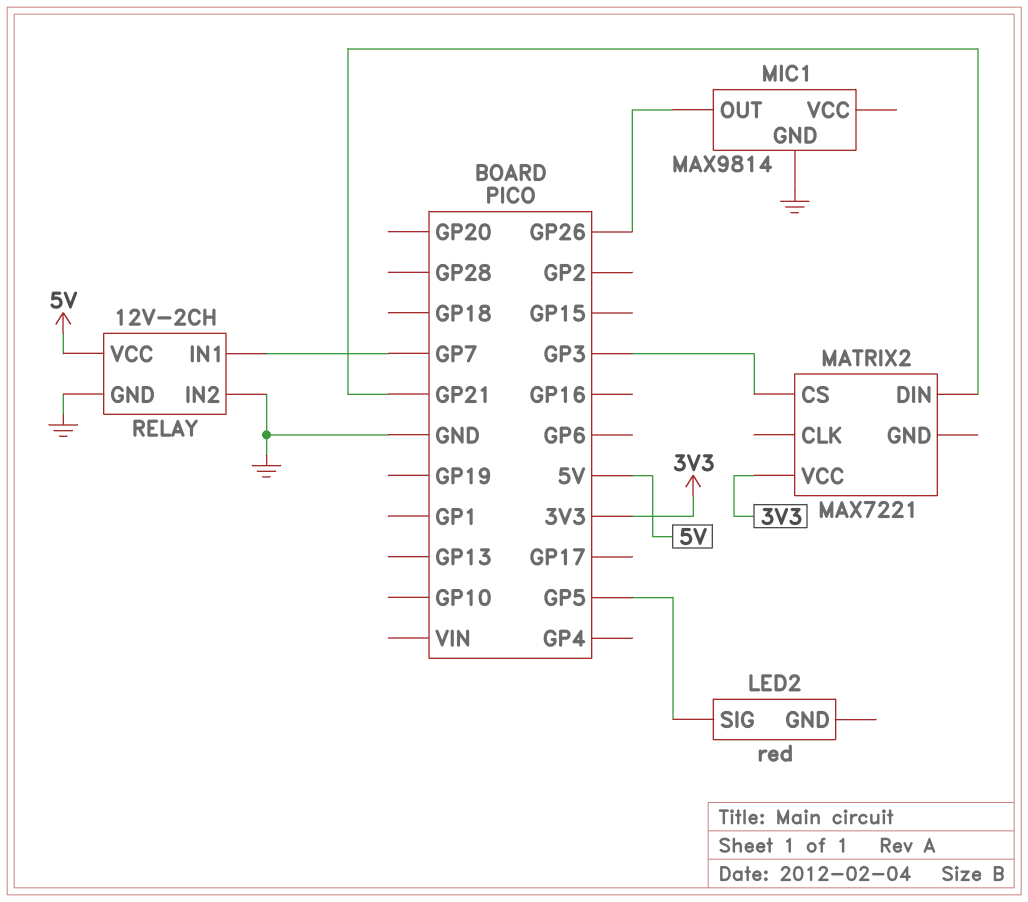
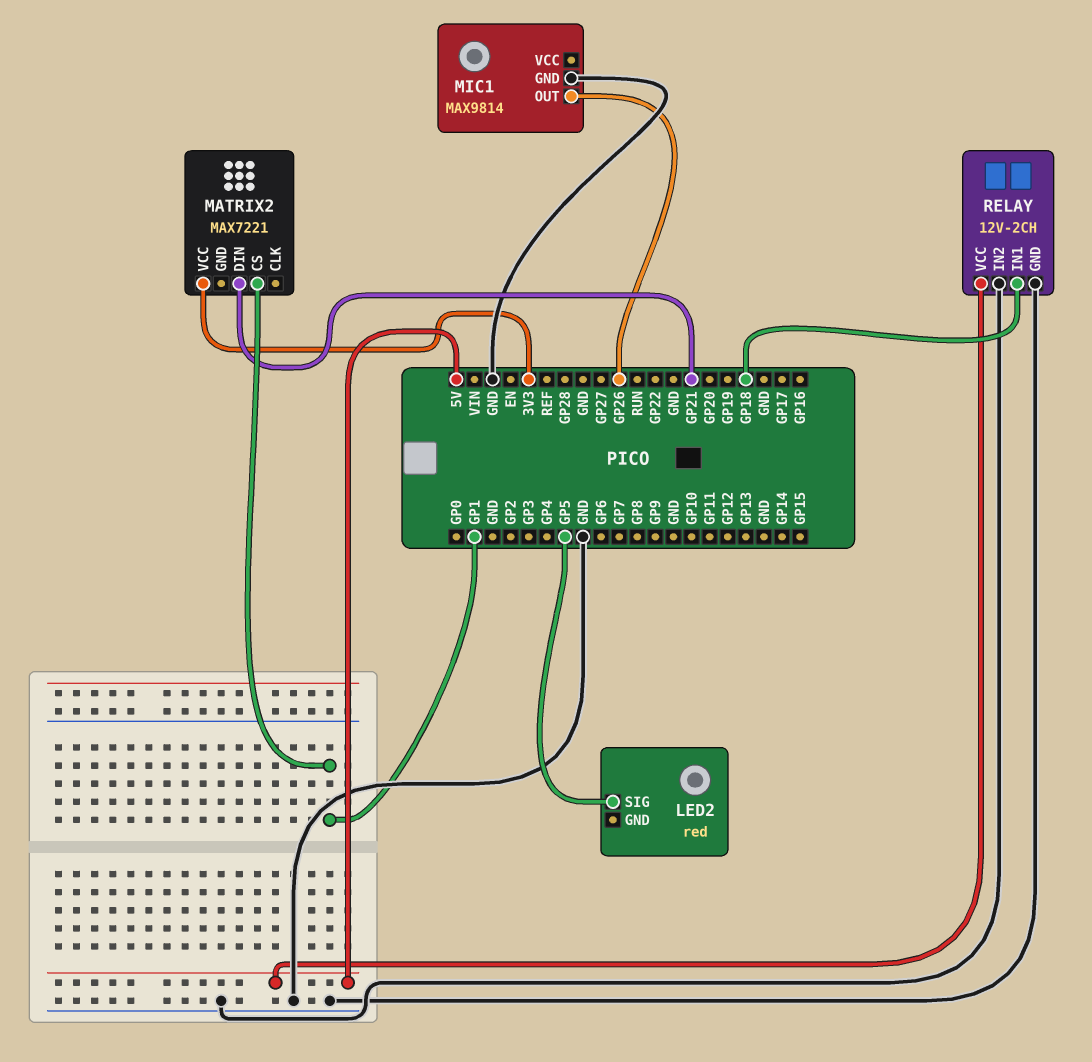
MATRIX2 pin CS: GP3 -> GP1
RELAY pin IN1: GP7 -> GP18

